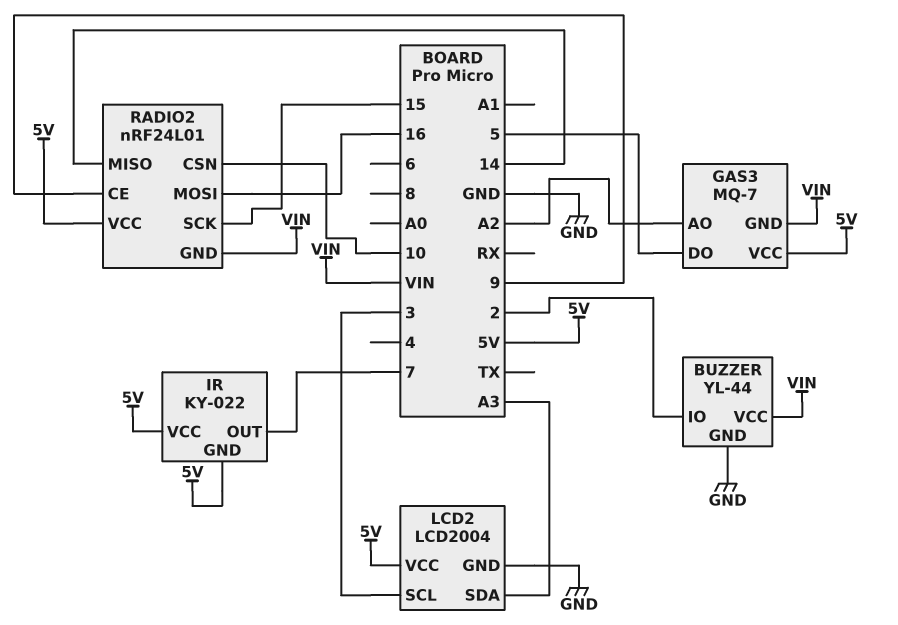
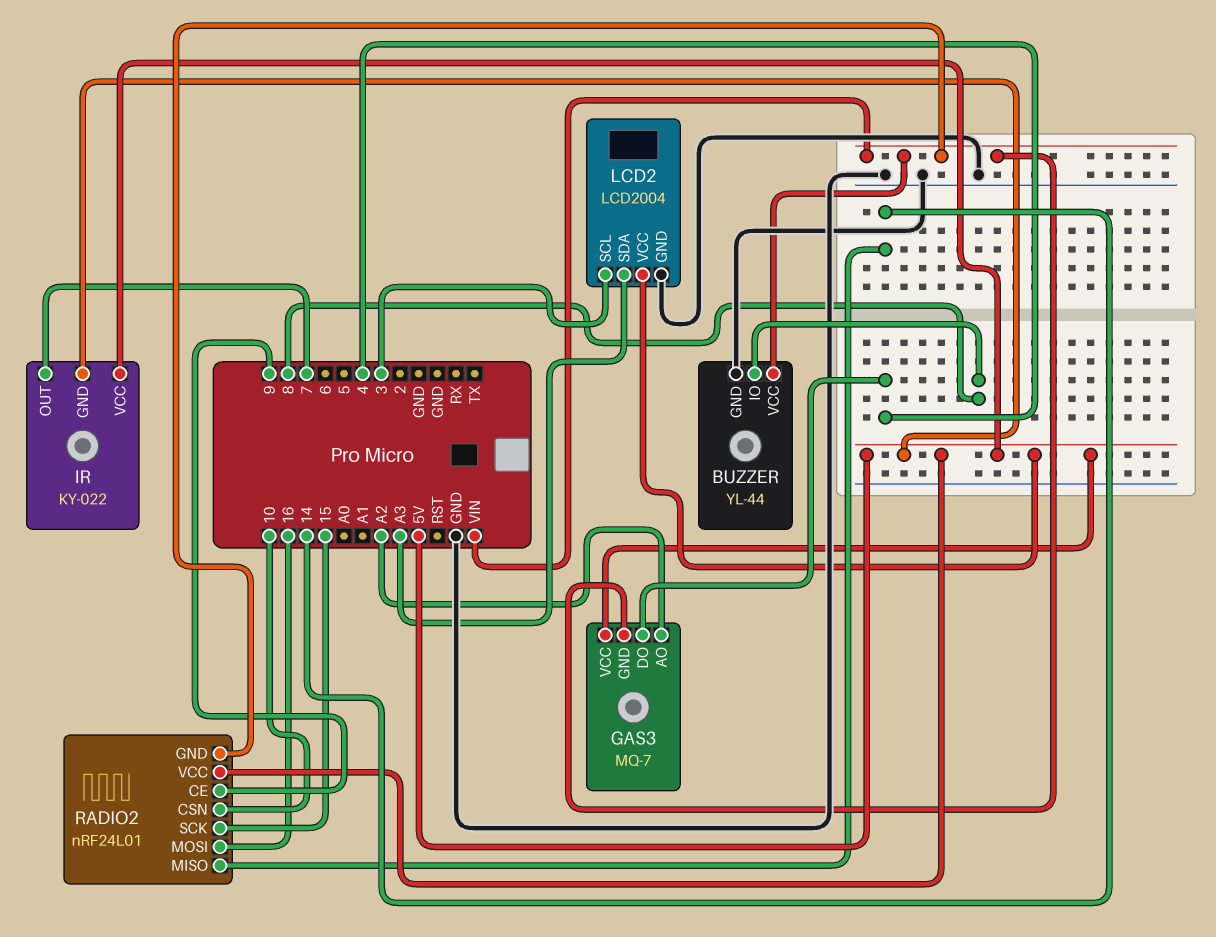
BUZZER pin IO: 2 -> 8
GAS3 pin DO: 5 -> 4

